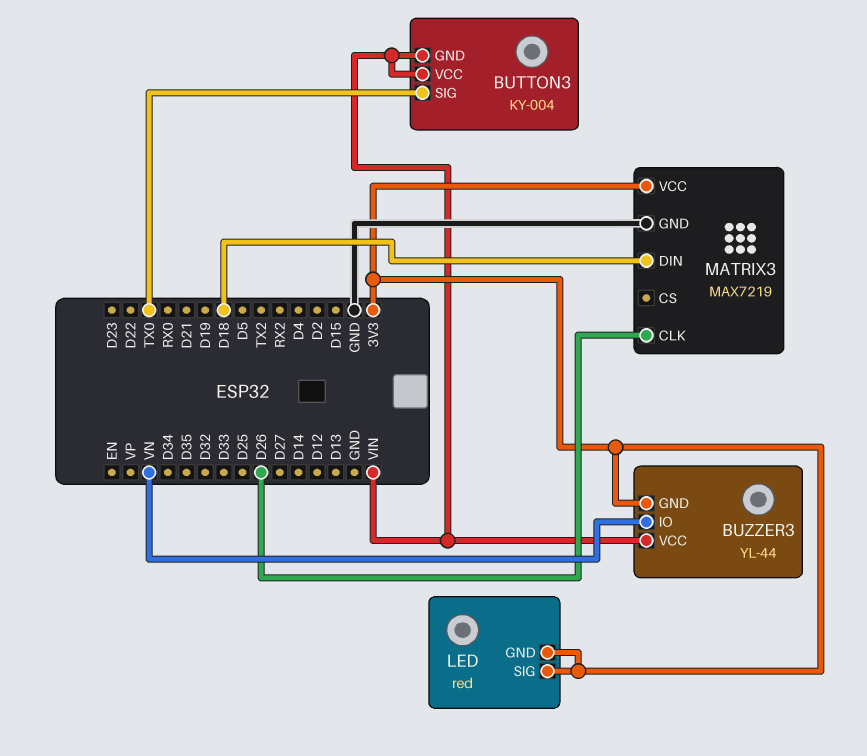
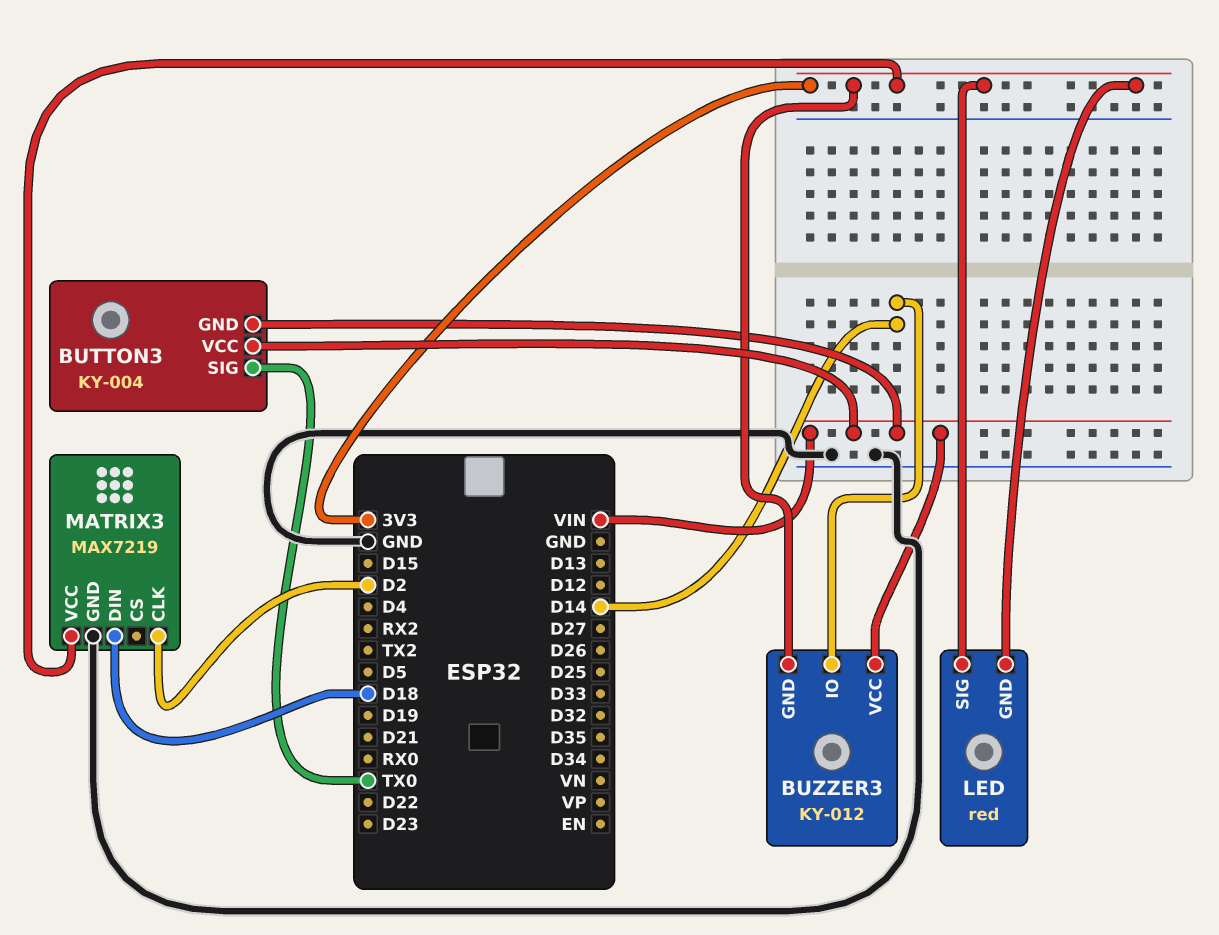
BUZZER3: YL-44 -> KY-012
BUZZER3 pin IO: VN -> D14
MATRIX3 pin CLK: D26 -> D2

